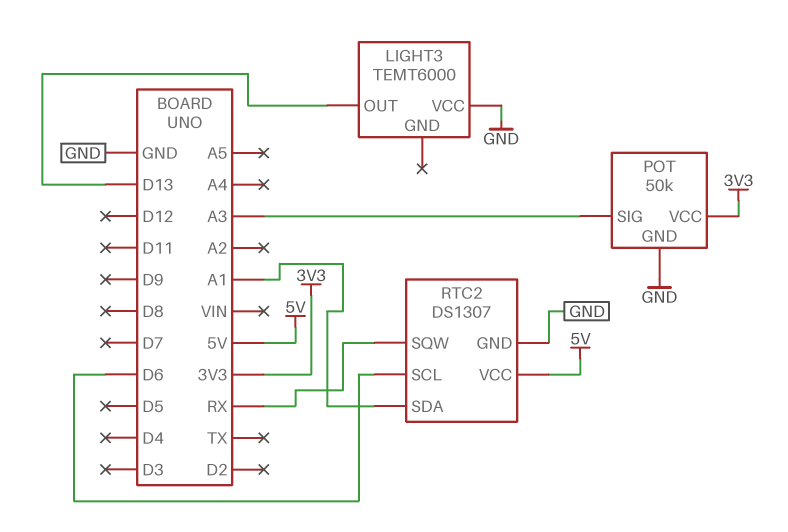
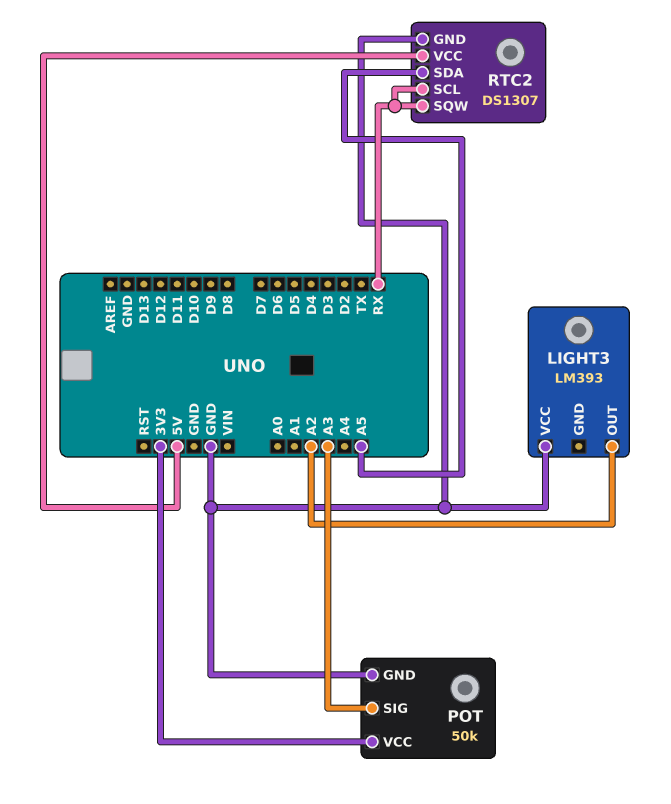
LIGHT3: TEMT6000 -> LM393
LIGHT3 pin OUT: D13 -> A2
RTC2 pin SCL: D6 -> RX
RTC2 pin SDA: A1 -> A5

